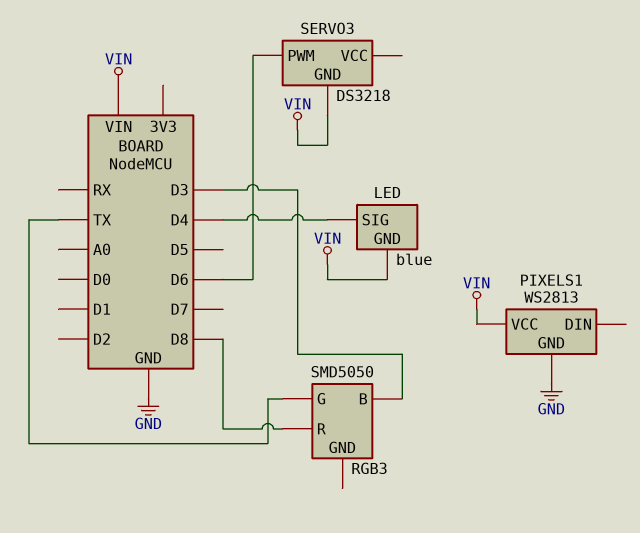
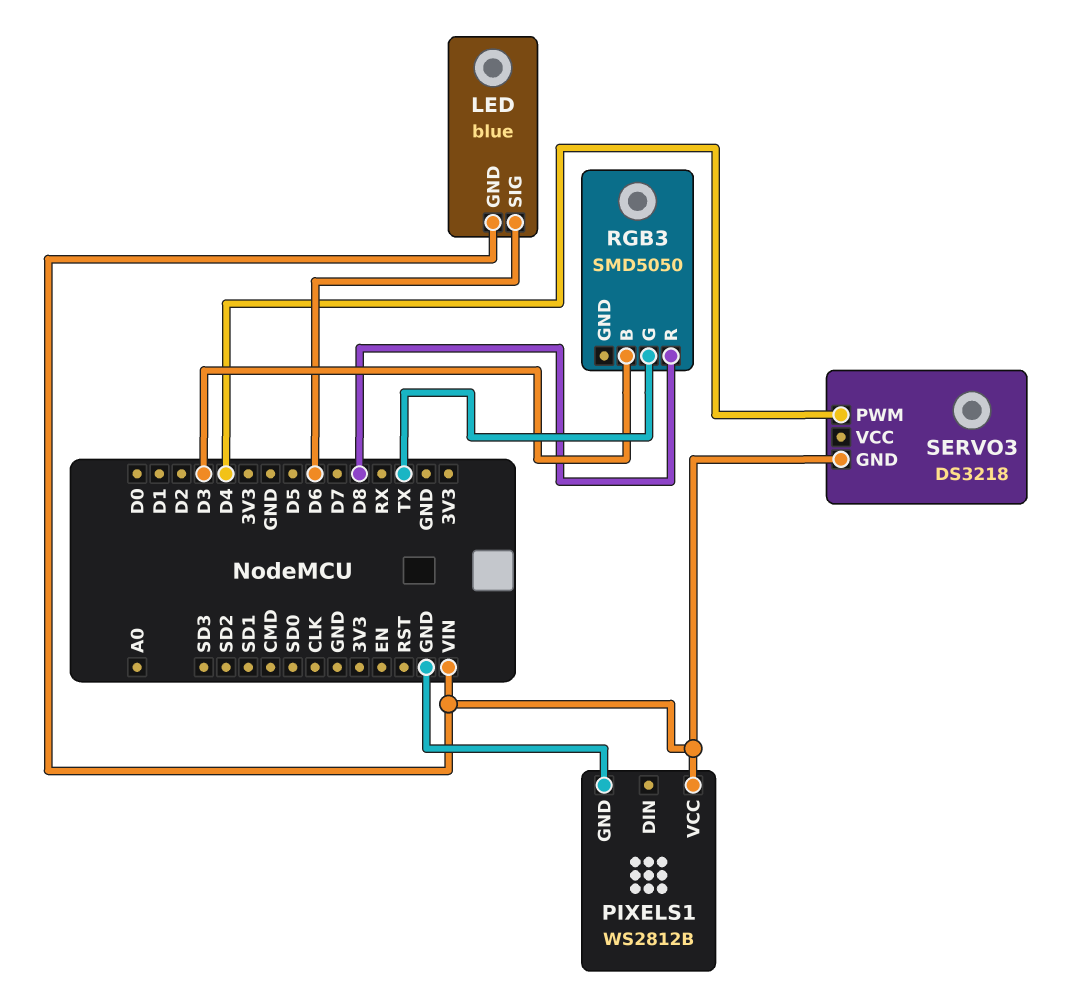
LED pin SIG: D4 -> D6
PIXELS1: WS2813 -> WS2812B
SERVO3 pin PWM: D6 -> D4

